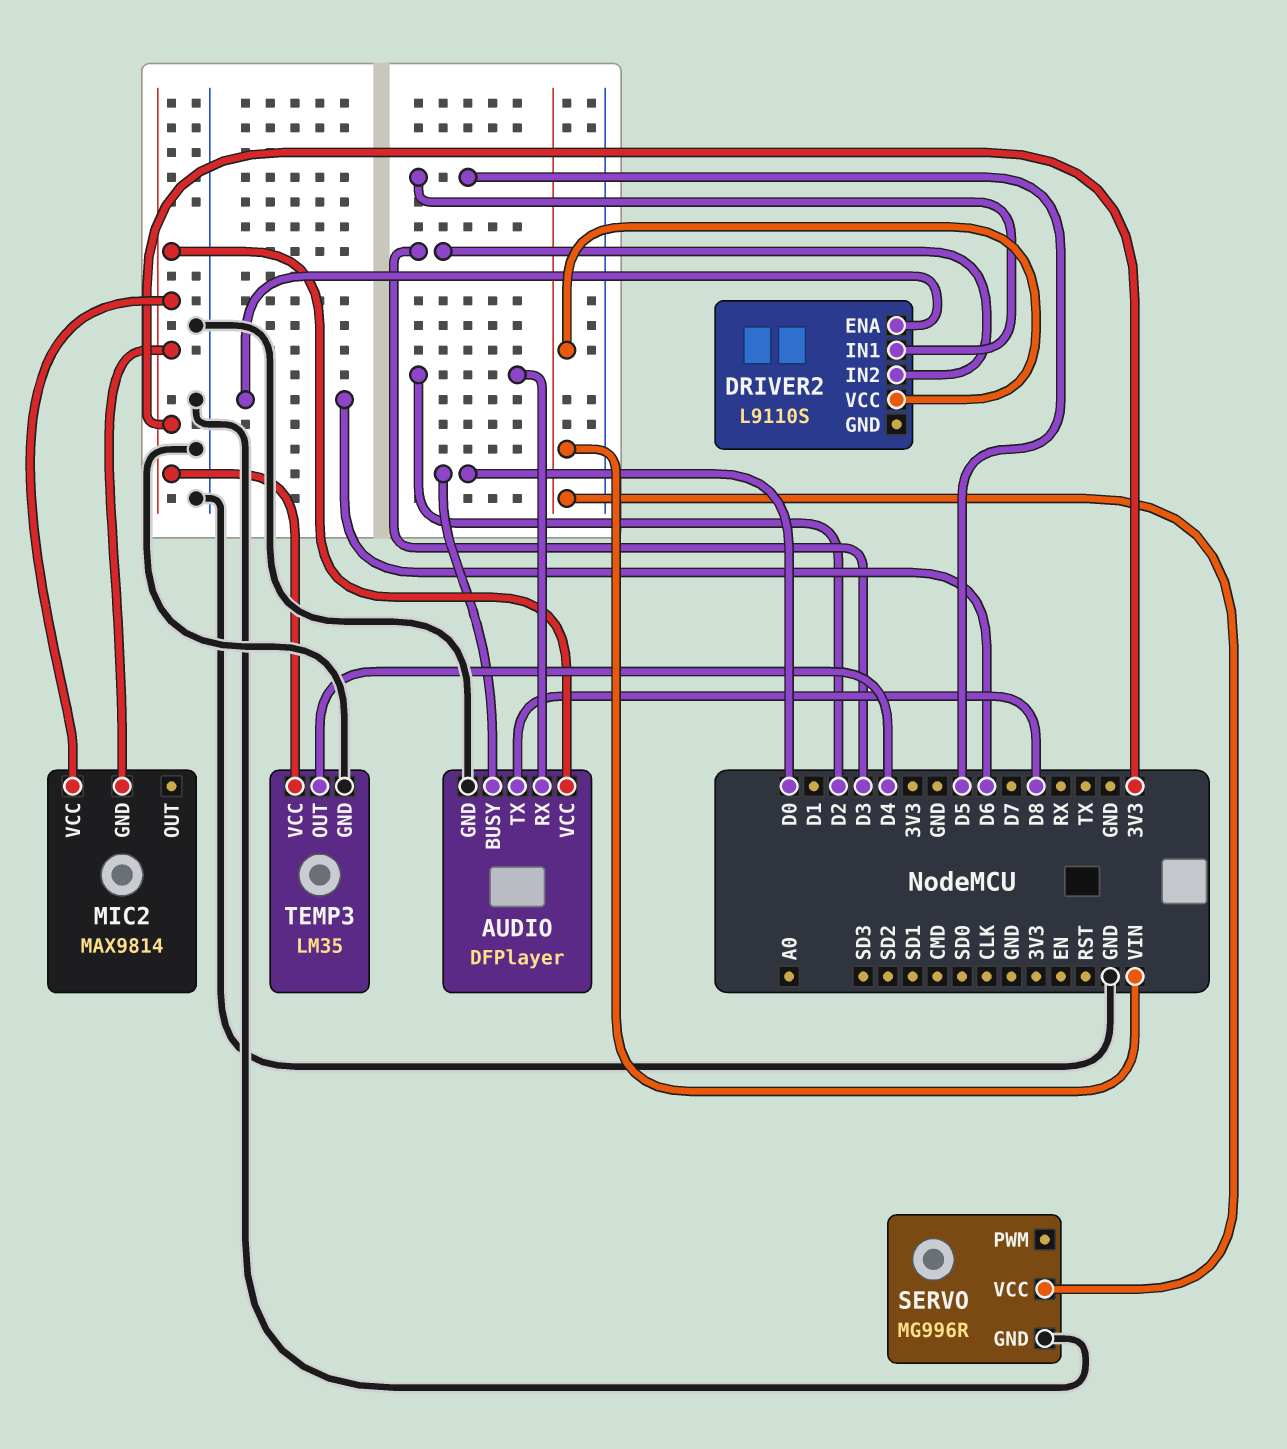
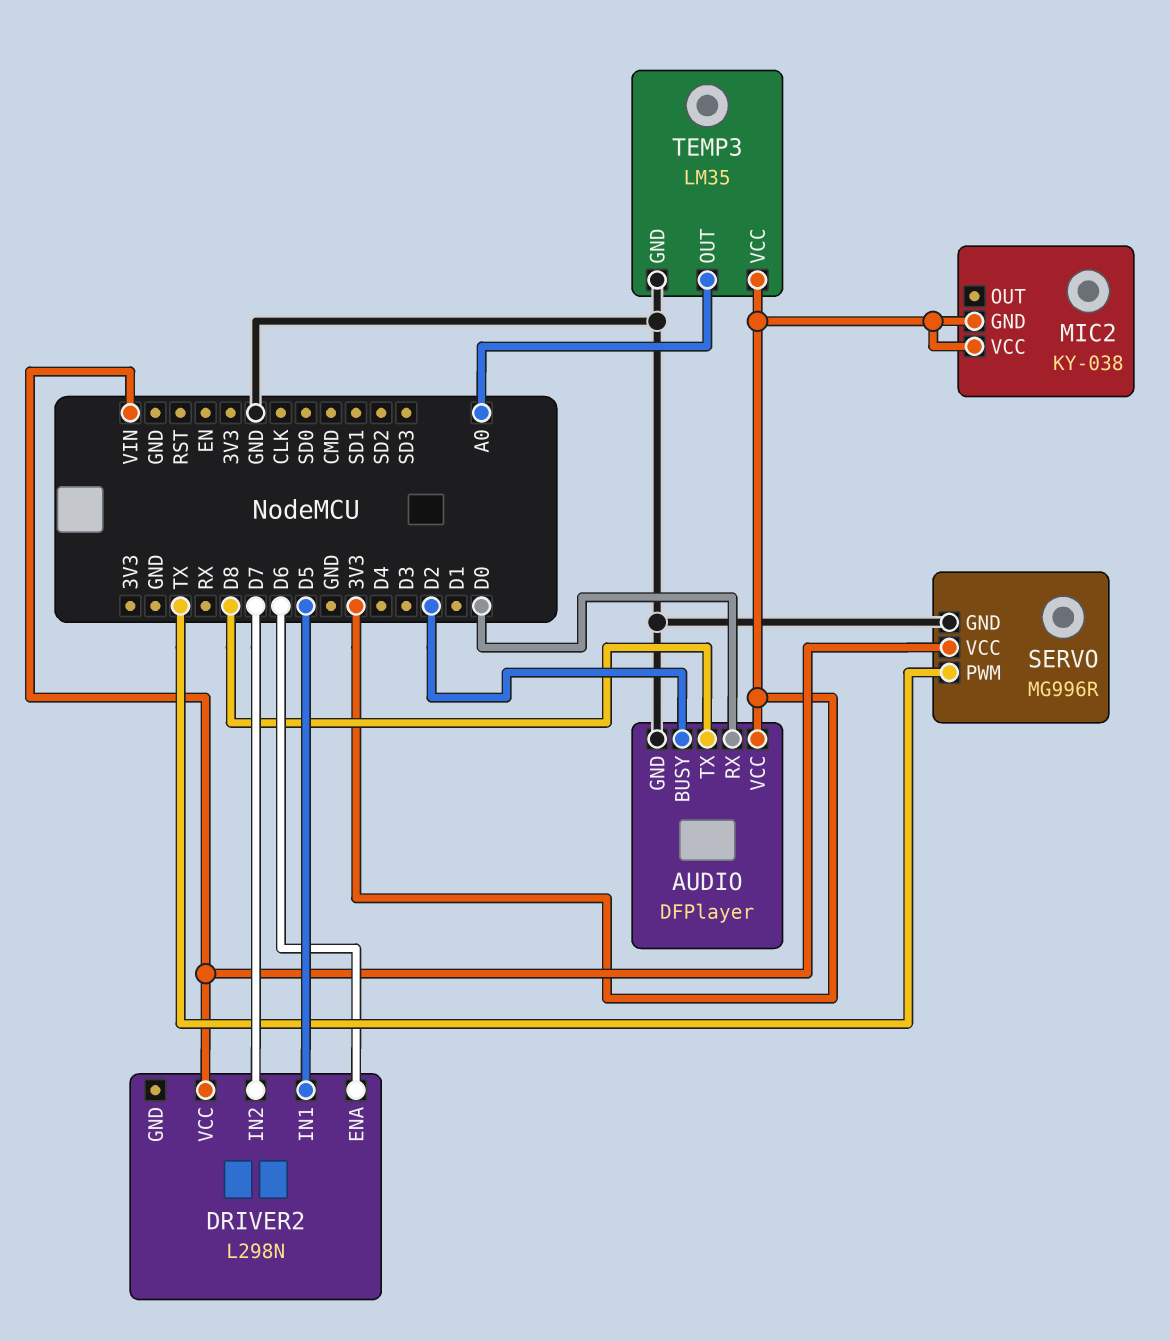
AUDIO pin BUSY: D0 -> D2
AUDIO pin RX: D2 -> D0
DRIVER2: L9110S -> L298N
DRIVER2 pin IN2: D3 -> D7
MIC2: MAX9814 -> KY-038
SERVO pin PWM: none -> TX
TEMP3 pin OUT: D4 -> A0

